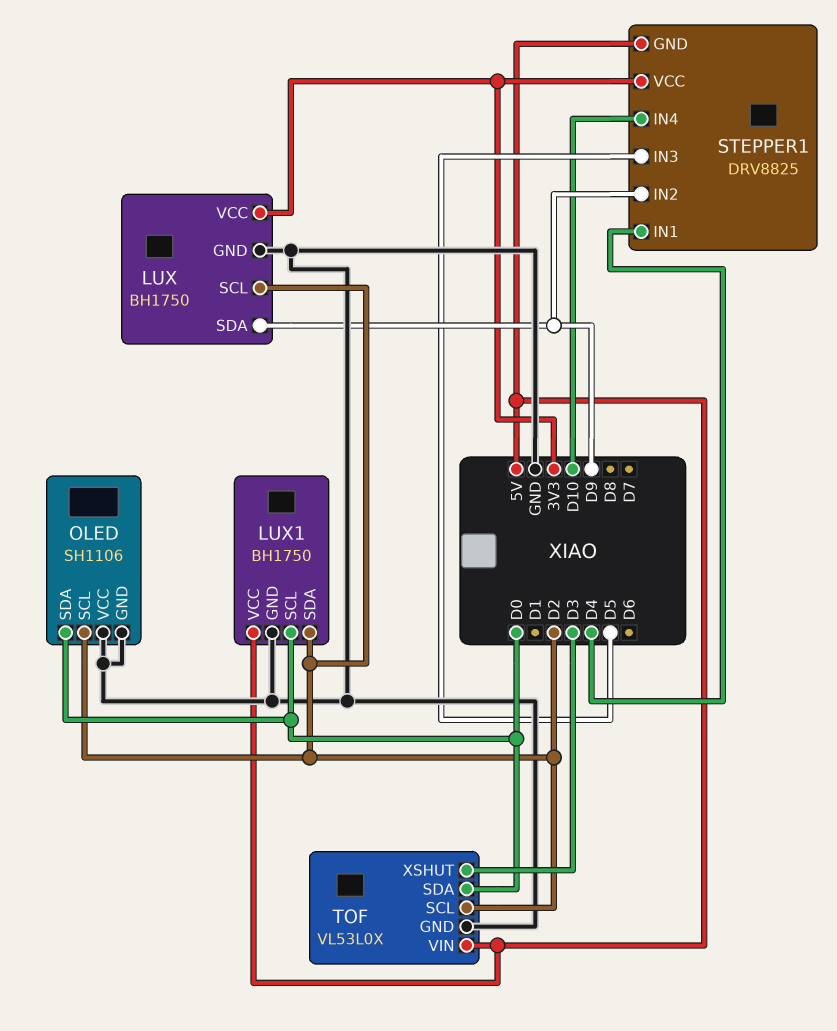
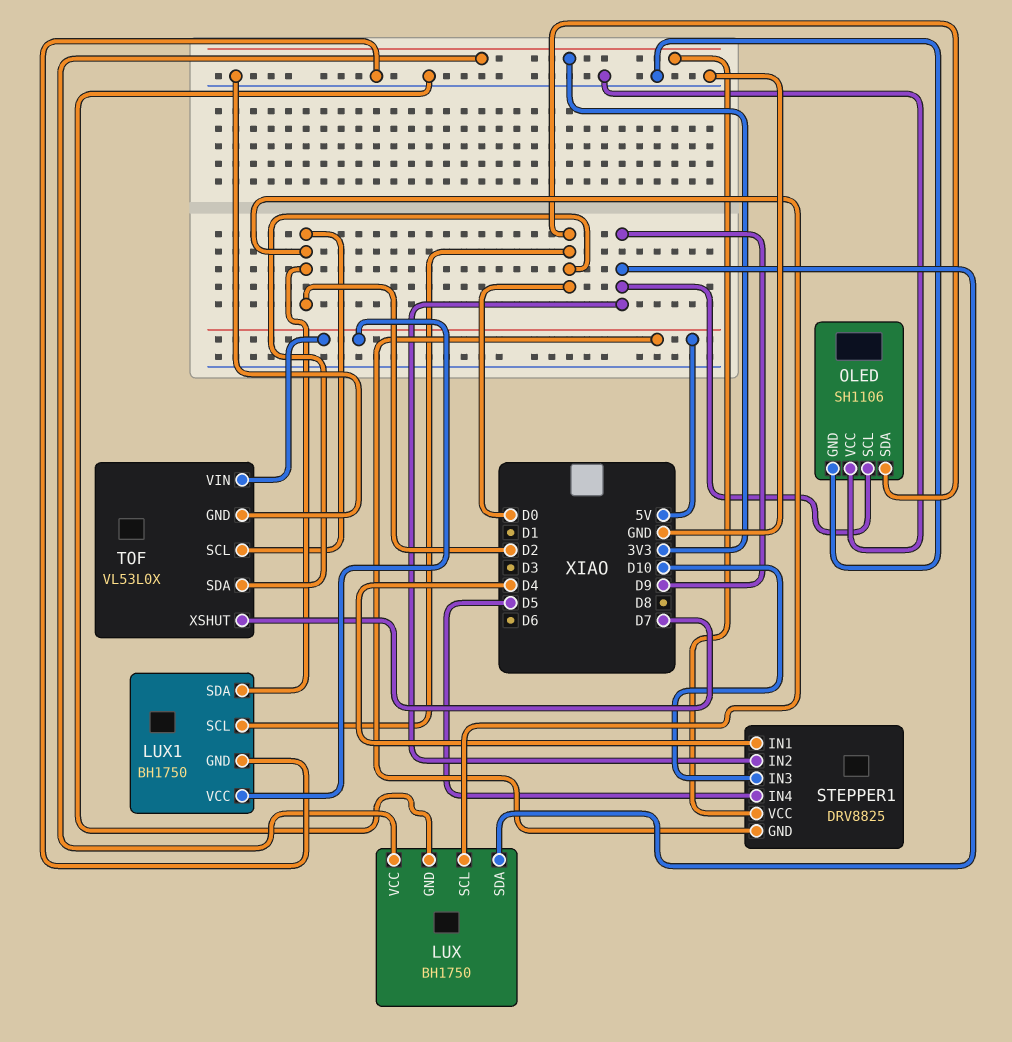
OLED pin SCL: D2 -> D9
STEPPER1 pin IN3: D5 -> D10
STEPPER1 pin IN4: D10 -> D5
TOF pin XSHUT: D3 -> D7

